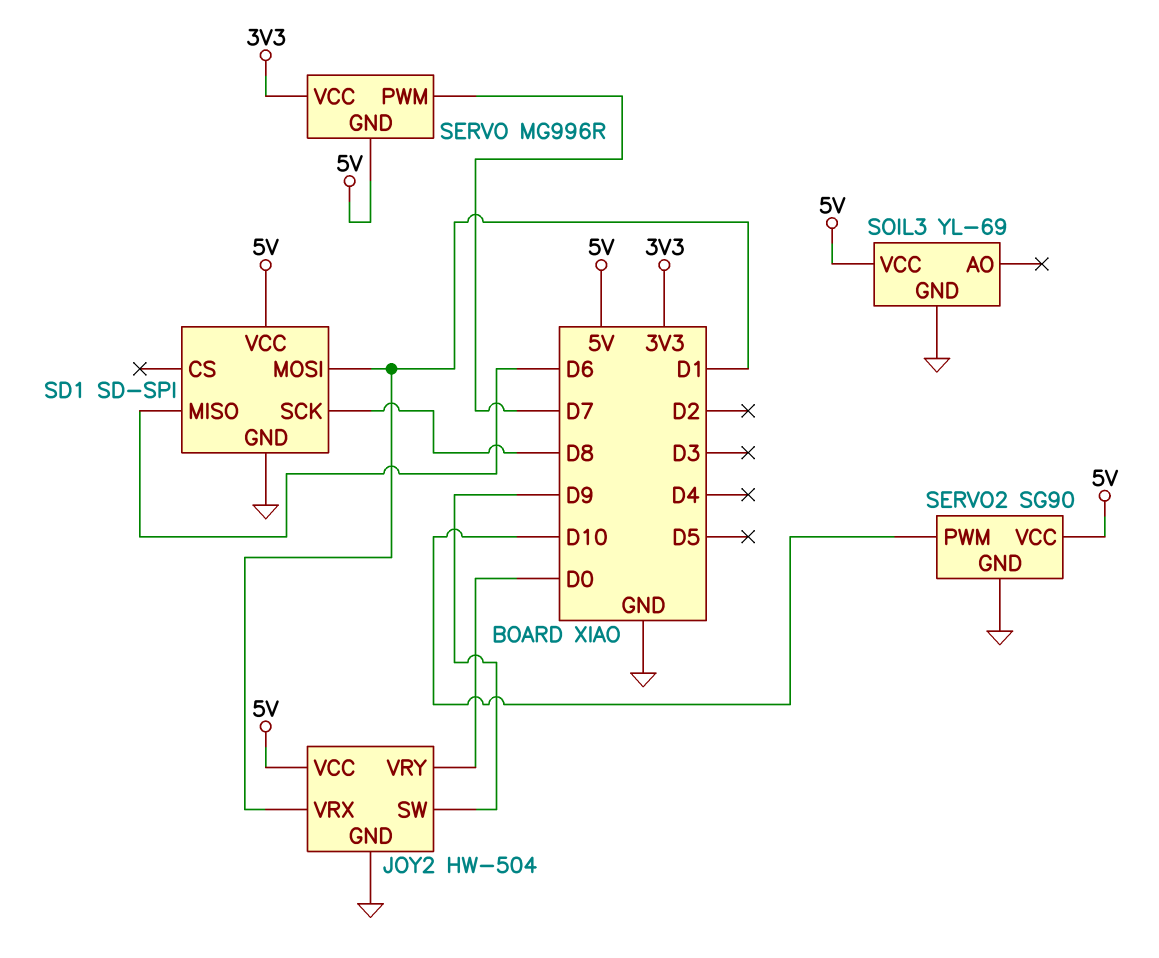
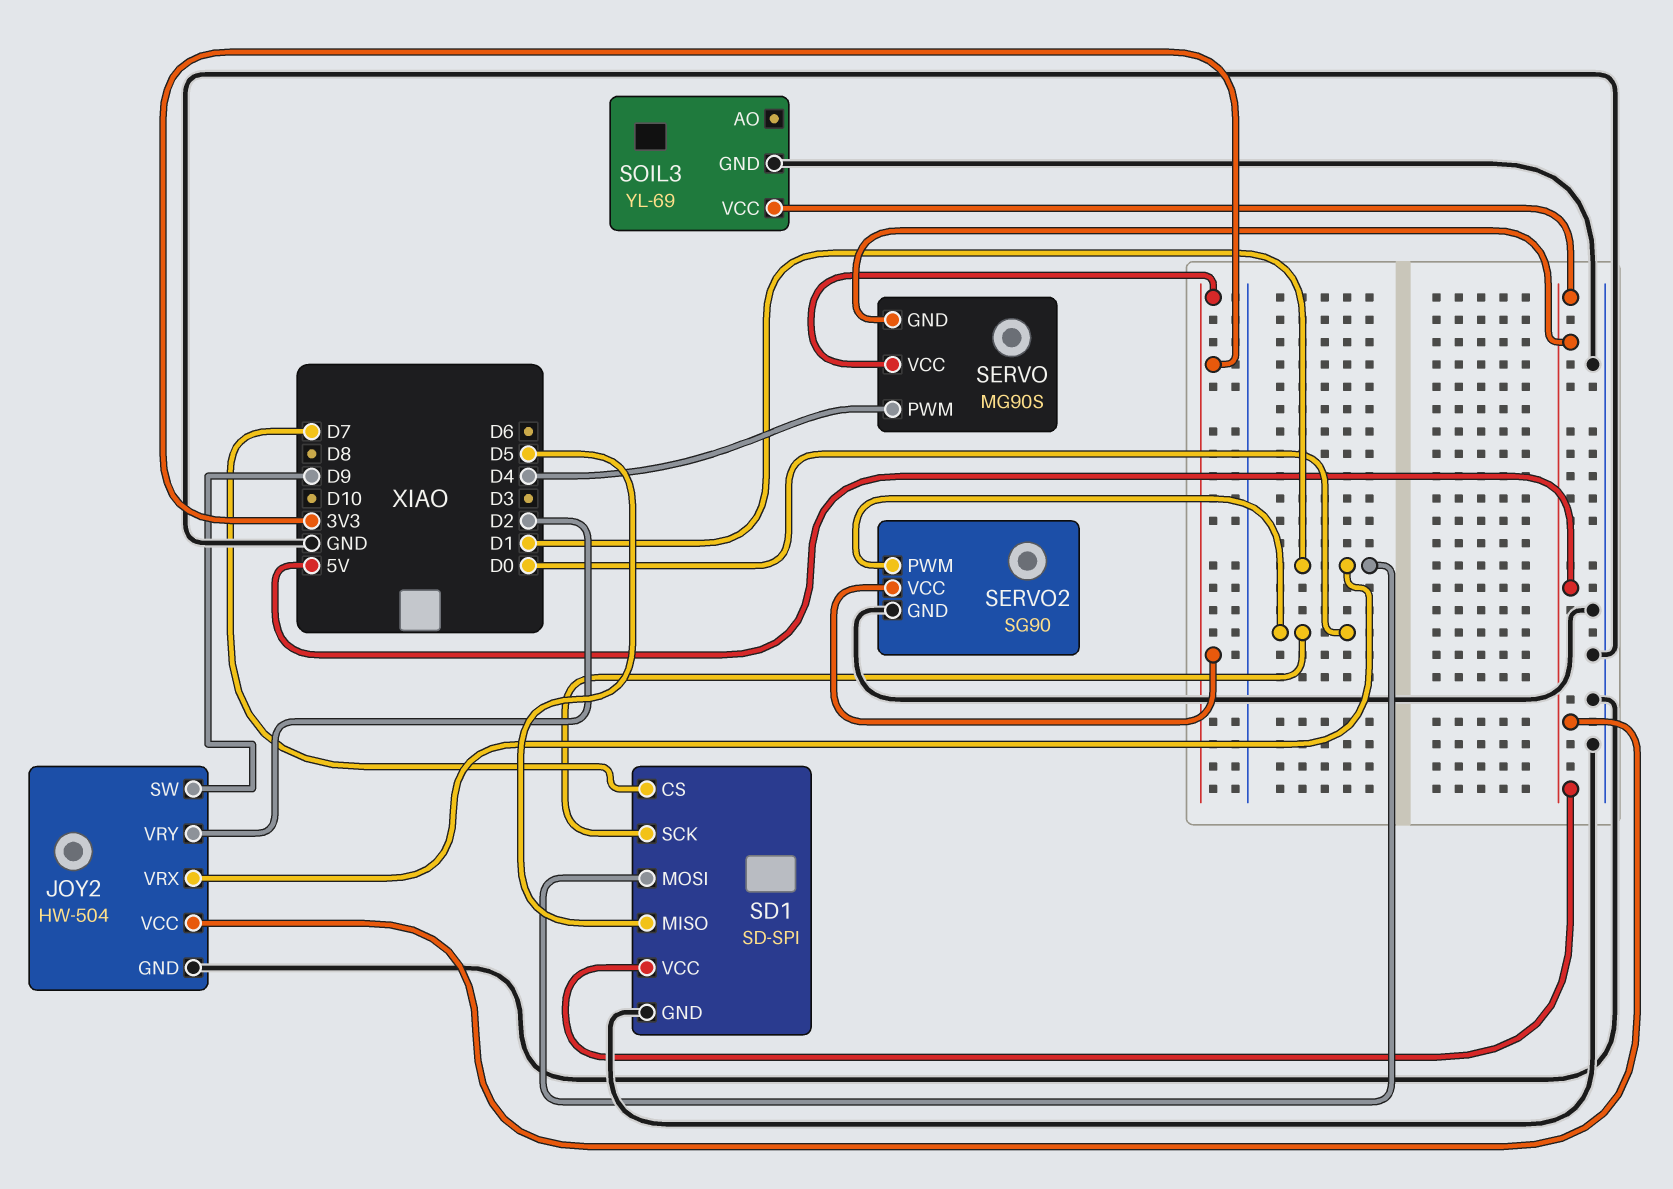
JOY2 pin VRY: D0 -> D2
SD1 pin CS: none -> D7
SD1 pin MISO: D6 -> D5
SD1 pin SCK: D8 -> D0
SERVO: MG996R -> MG90S
SERVO pin PWM: D7 -> D4
SERVO2 pin PWM: D10 -> D0
SERVO2 pin VCC: 5V -> 3V3

